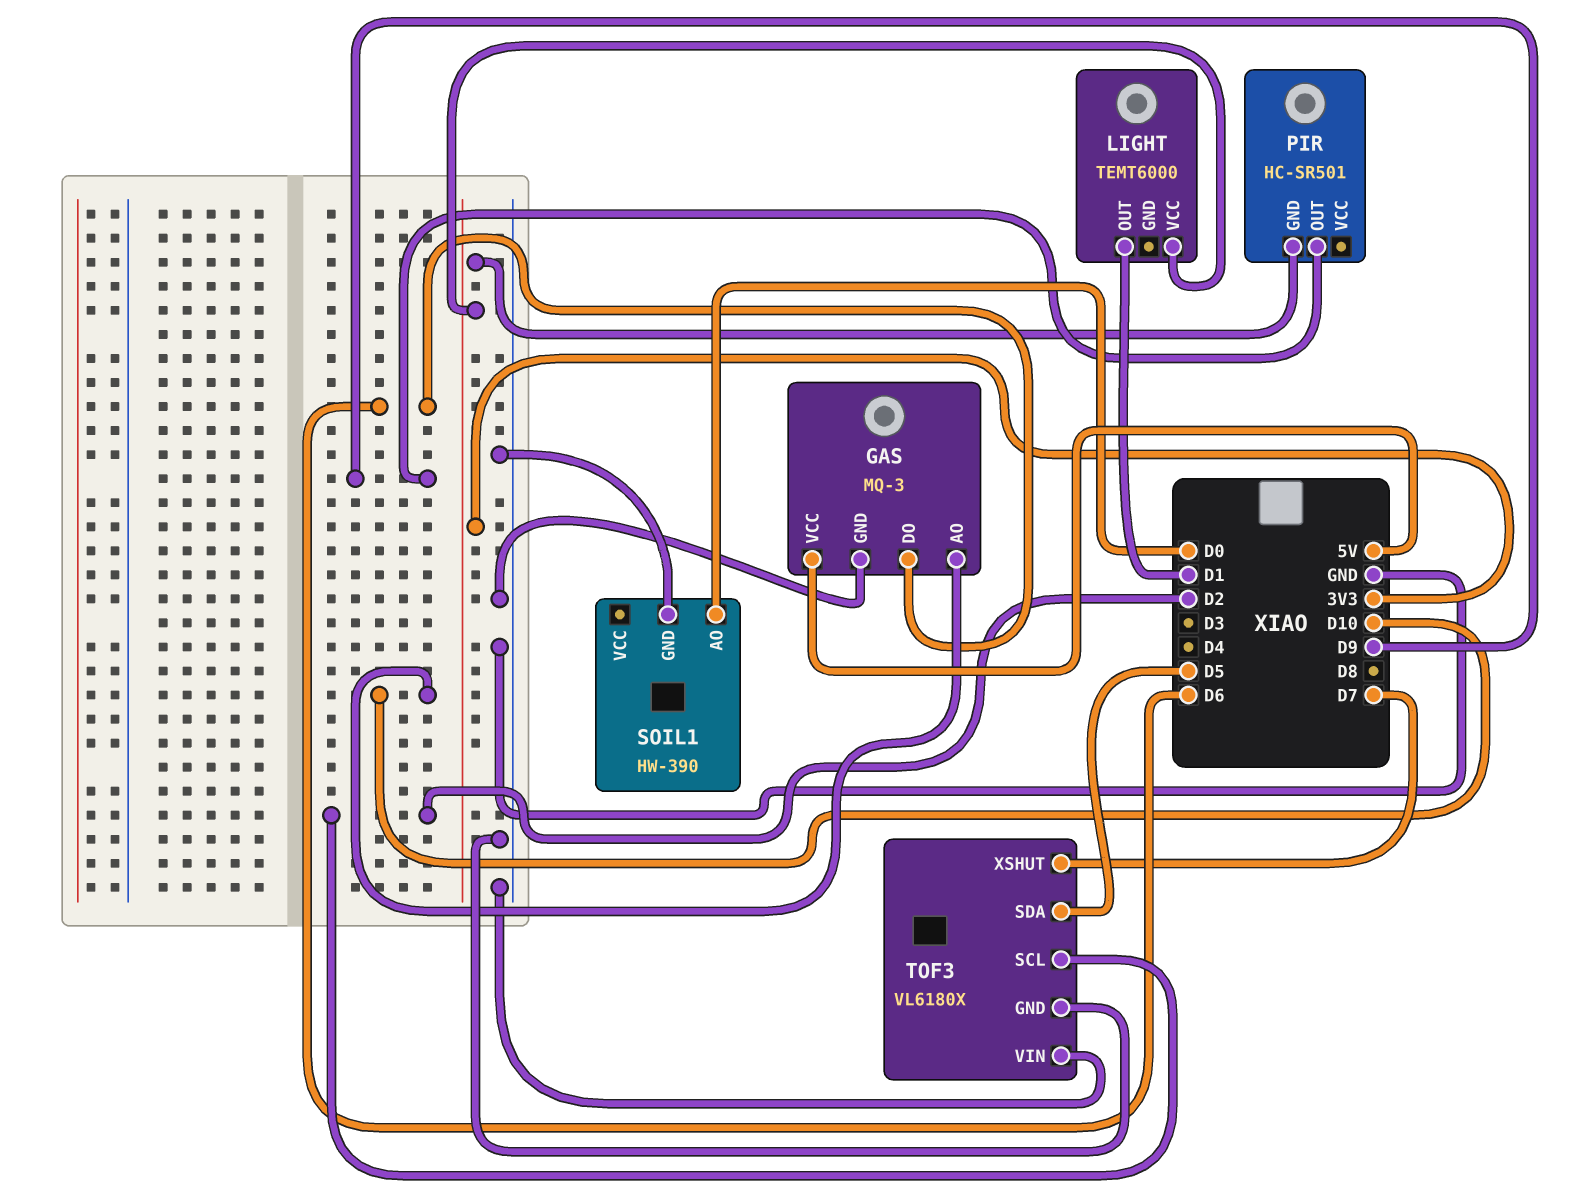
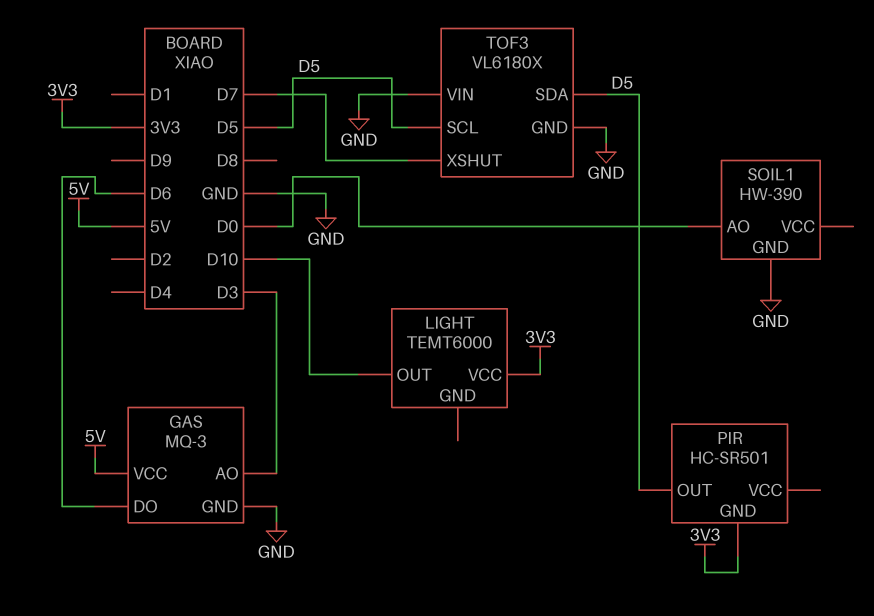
GAS pin AO: D10 -> D3
LIGHT pin OUT: D1 -> D10
PIR pin OUT: D9 -> D5
TOF3 pin SCL: D2 -> D5

